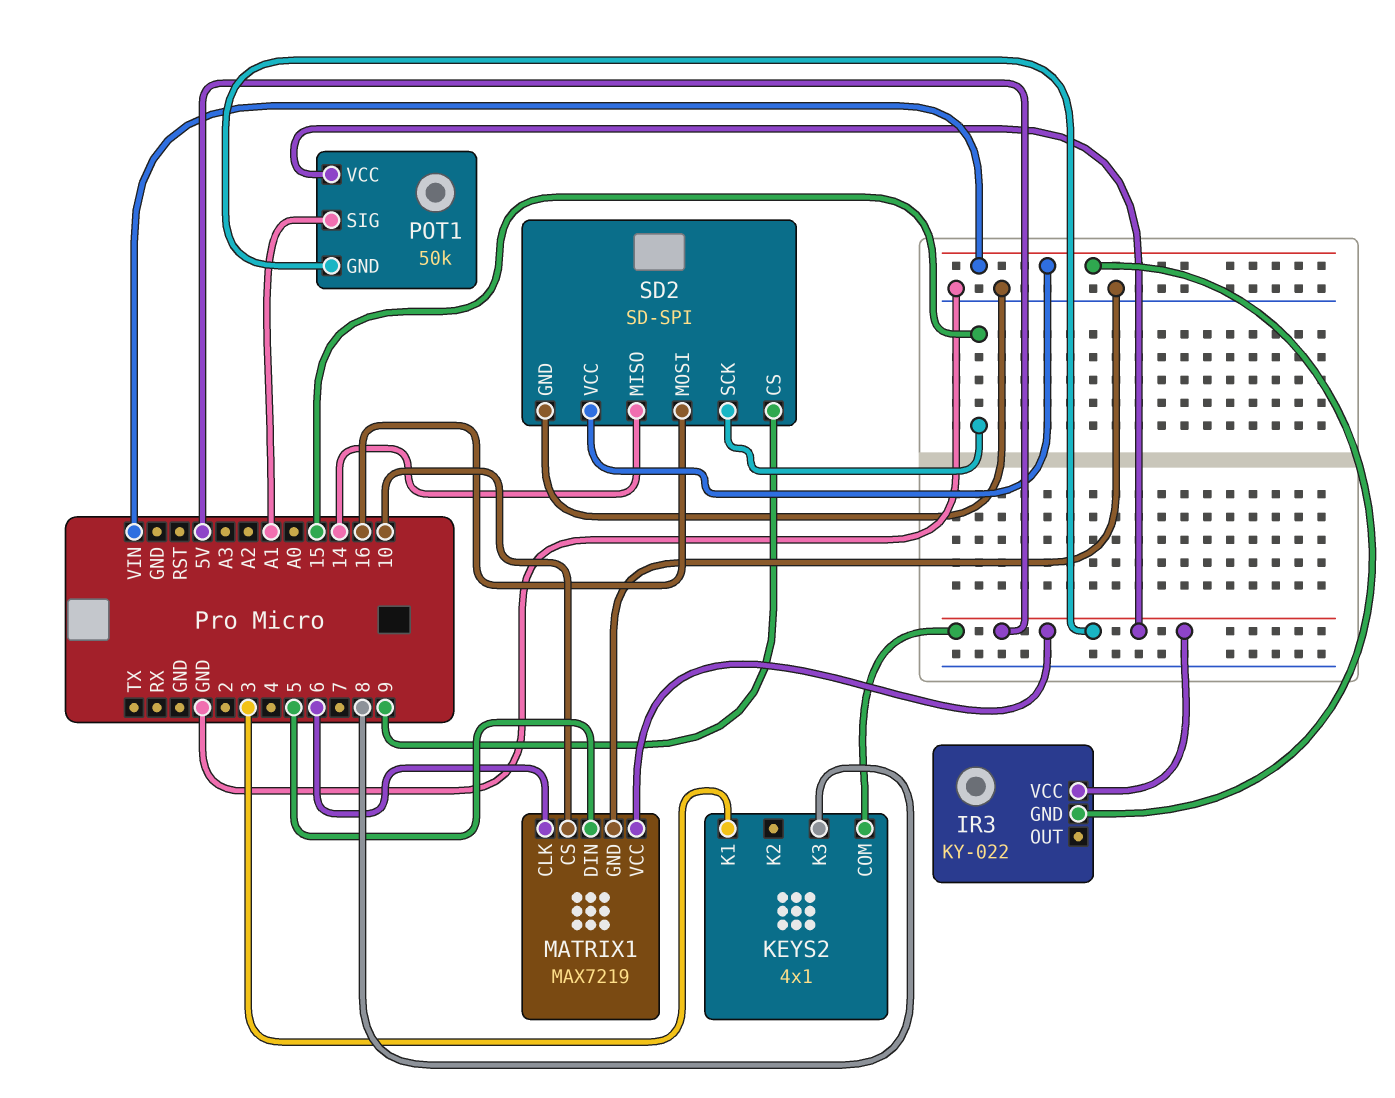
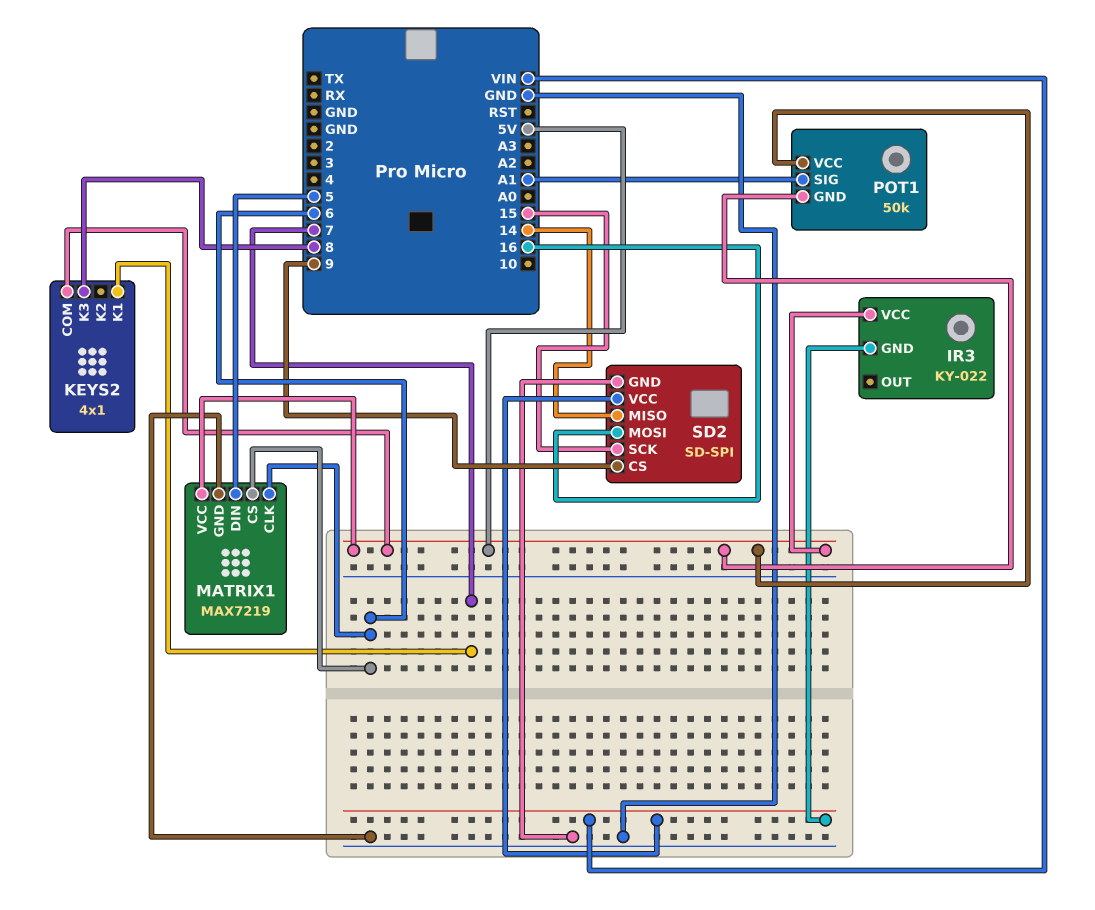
KEYS2 pin K1: 3 -> 7
MATRIX1 pin CS: 10 -> 6

